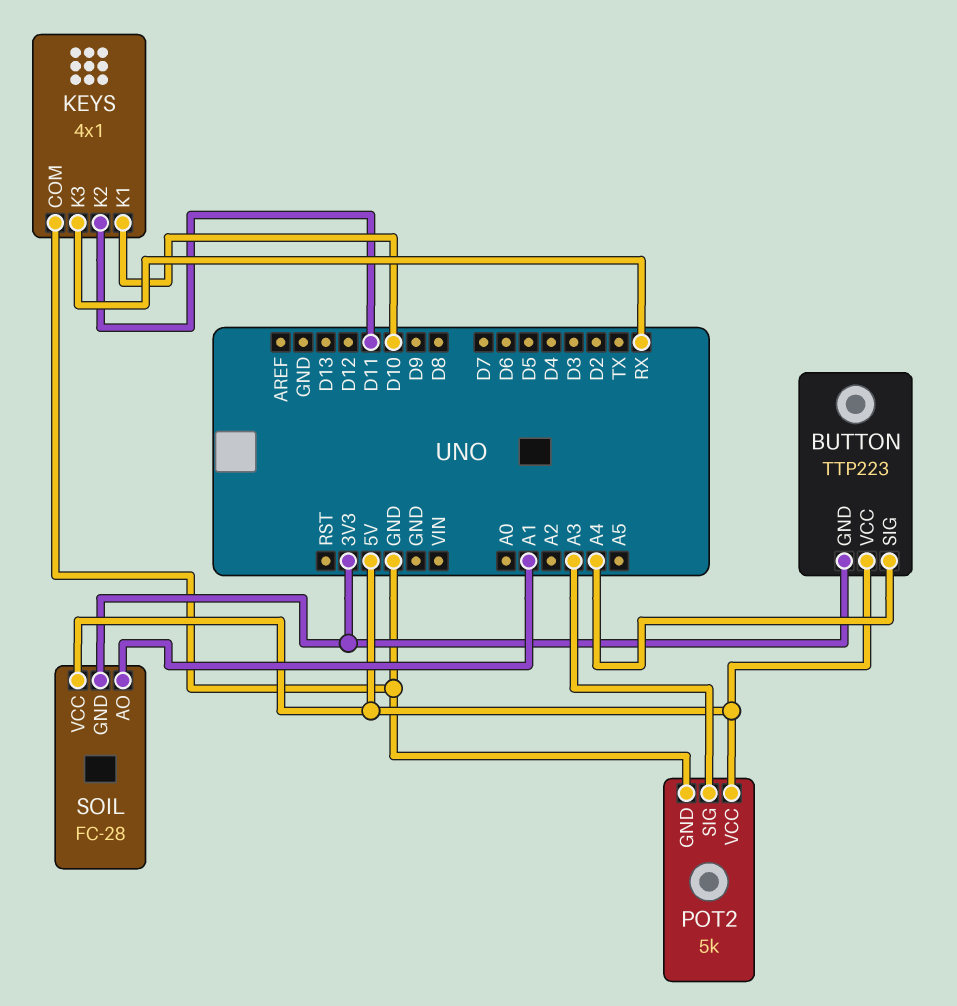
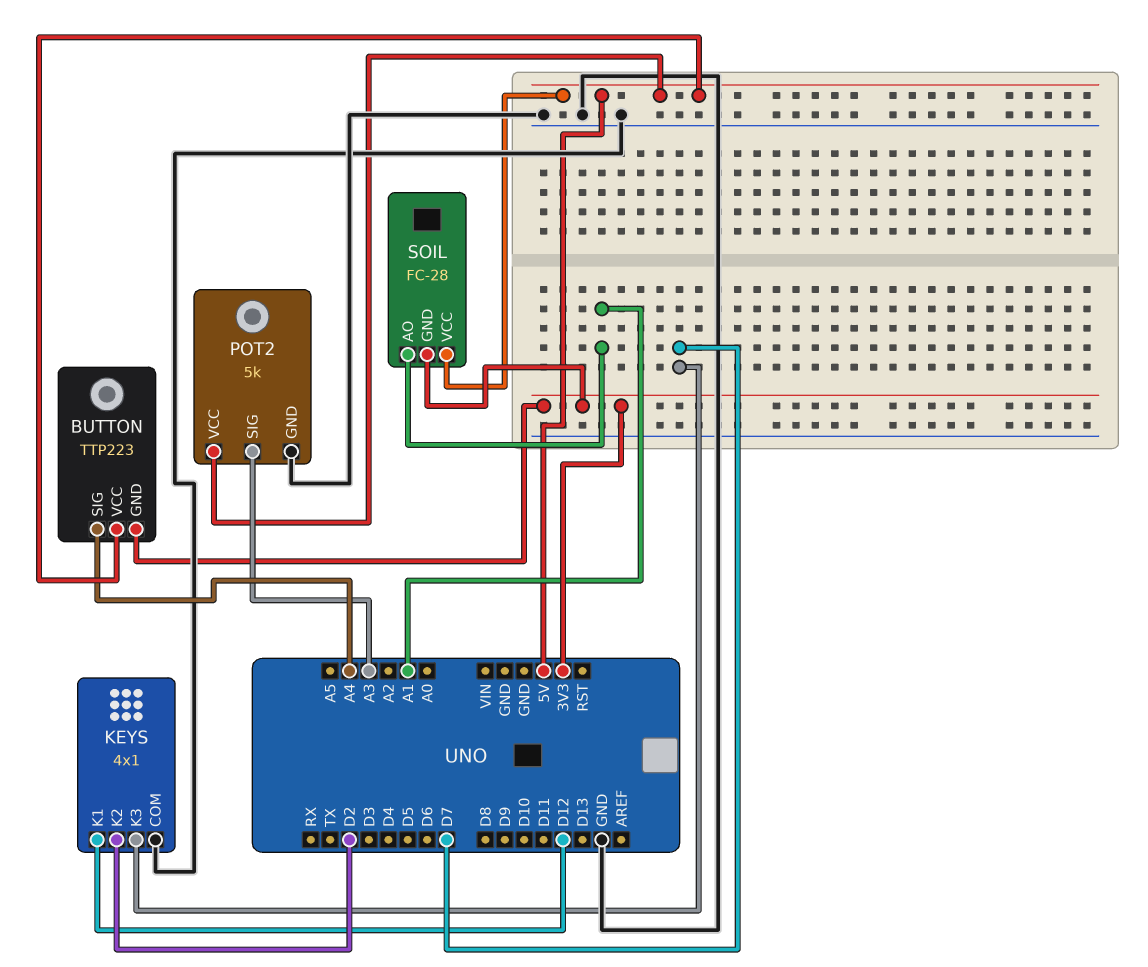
KEYS pin K1: D10 -> D12
KEYS pin K2: D11 -> D2
KEYS pin K3: RX -> D7

